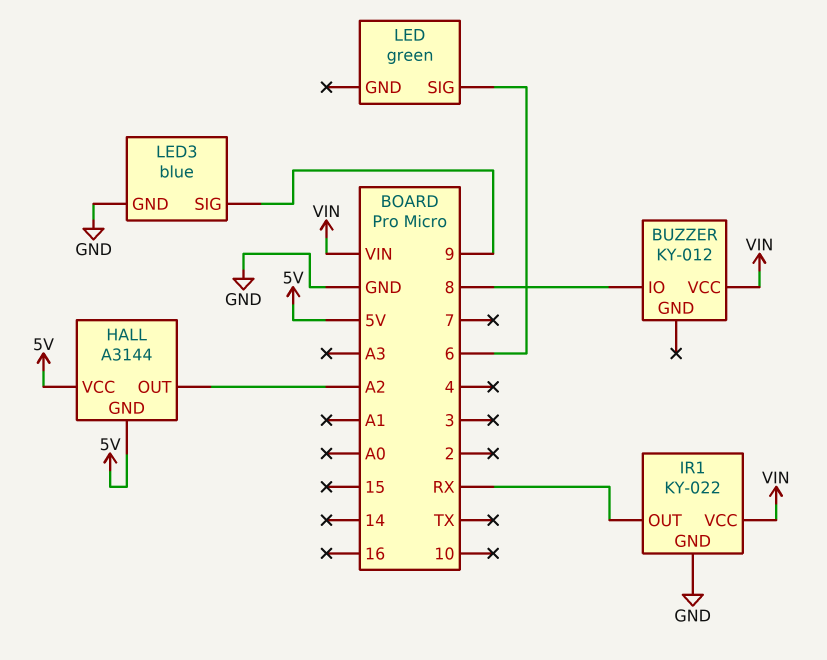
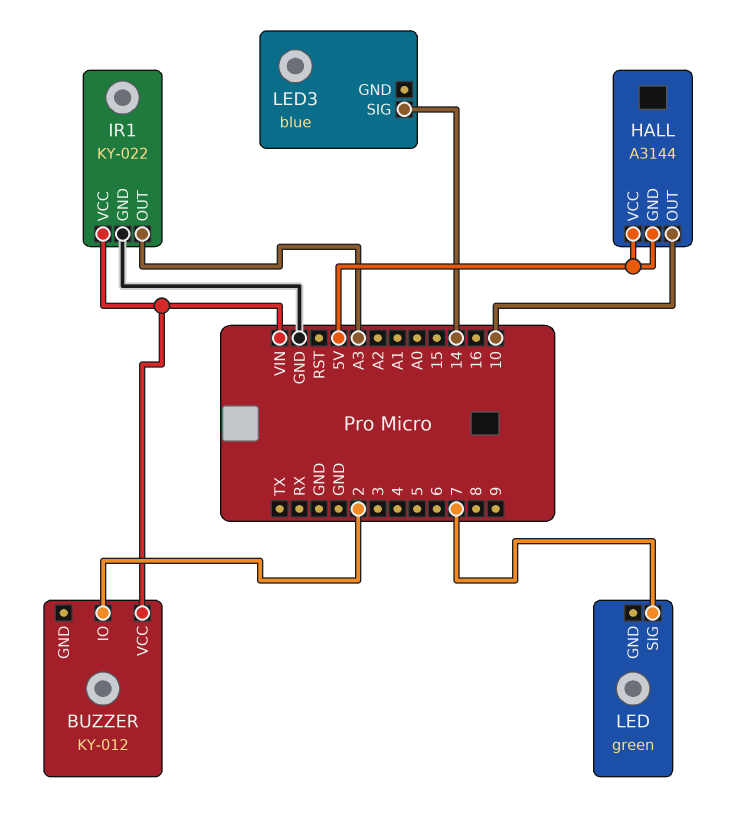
BUZZER pin IO: 8 -> 2
HALL pin OUT: A2 -> 10
IR1 pin OUT: RX -> A3
LED pin SIG: 6 -> 7
LED3 pin GND: GND -> none
LED3 pin SIG: 9 -> 14

